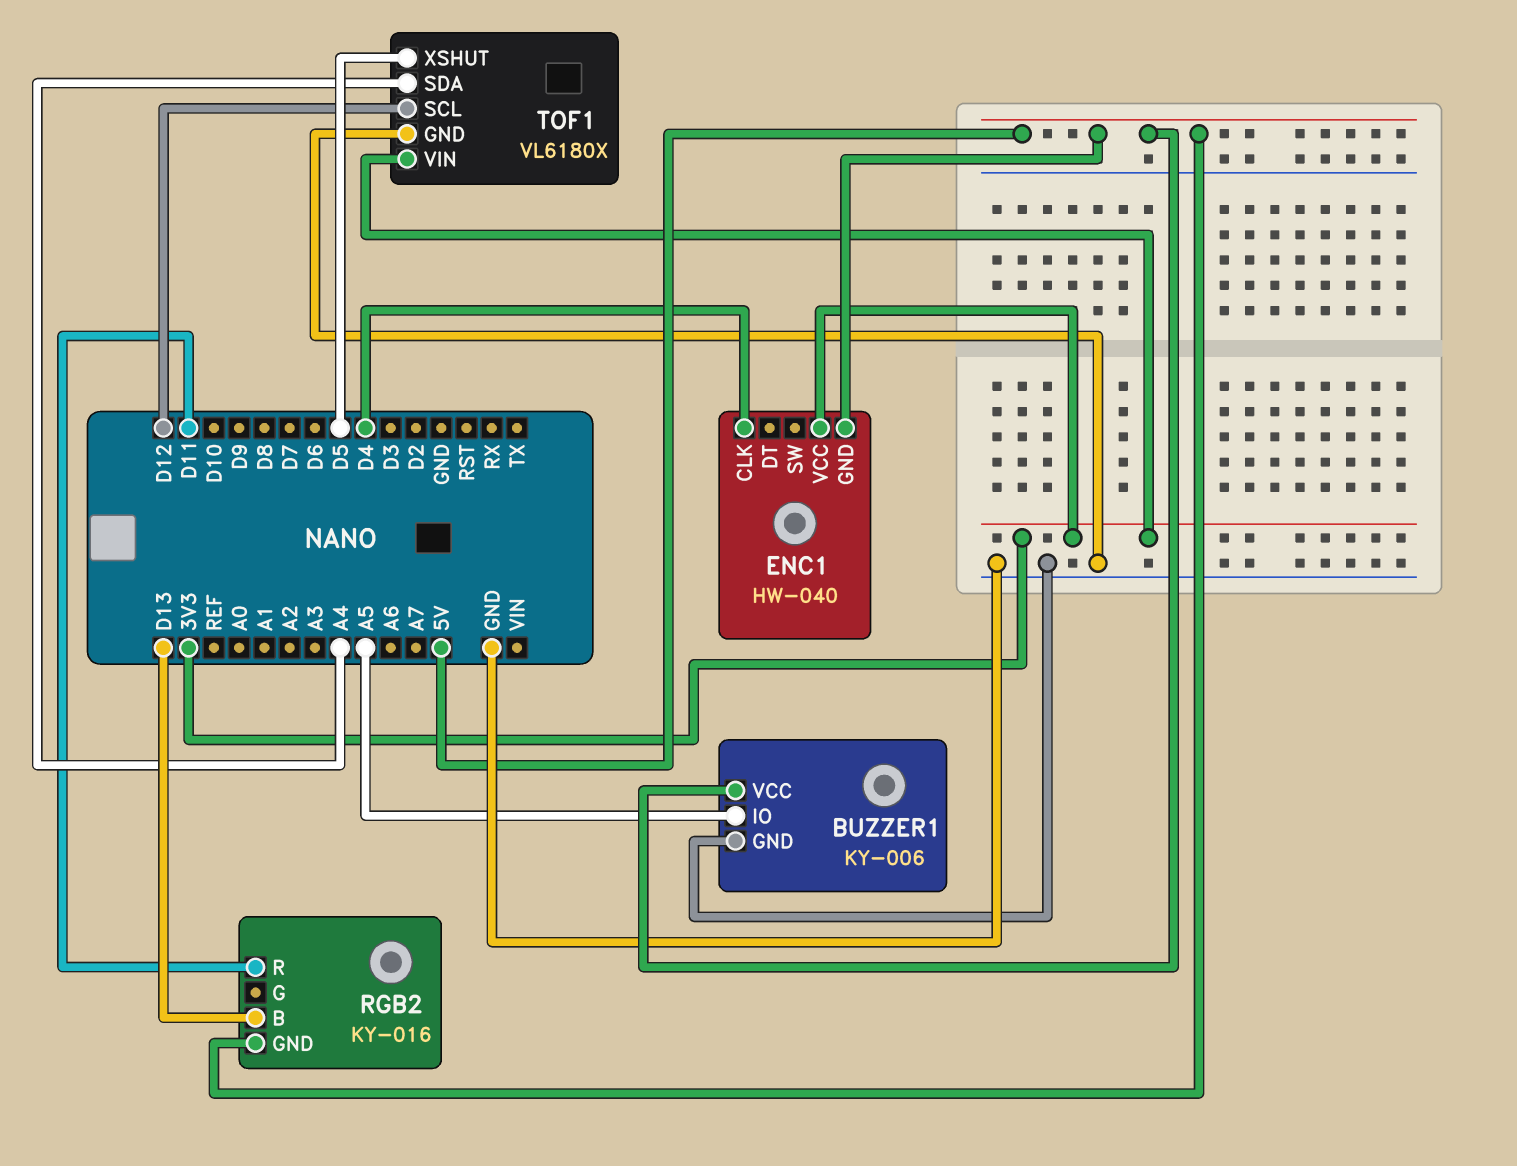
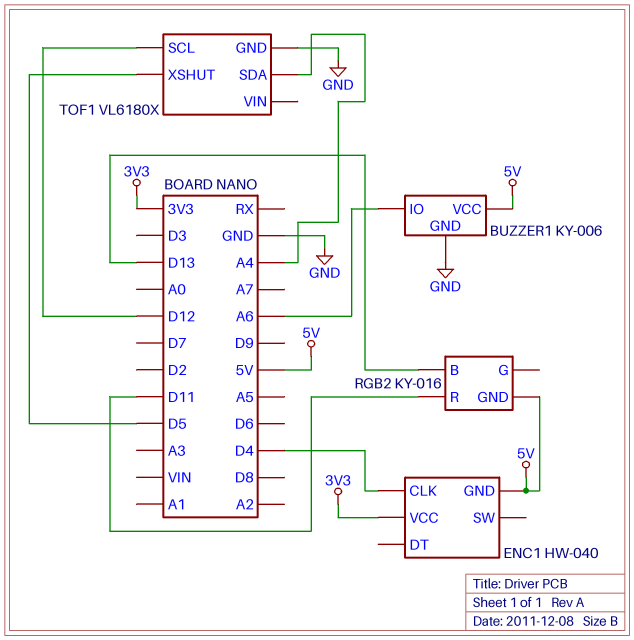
BUZZER1 pin IO: A5 -> A6
TOF1 pin VIN: 3V3 -> none

